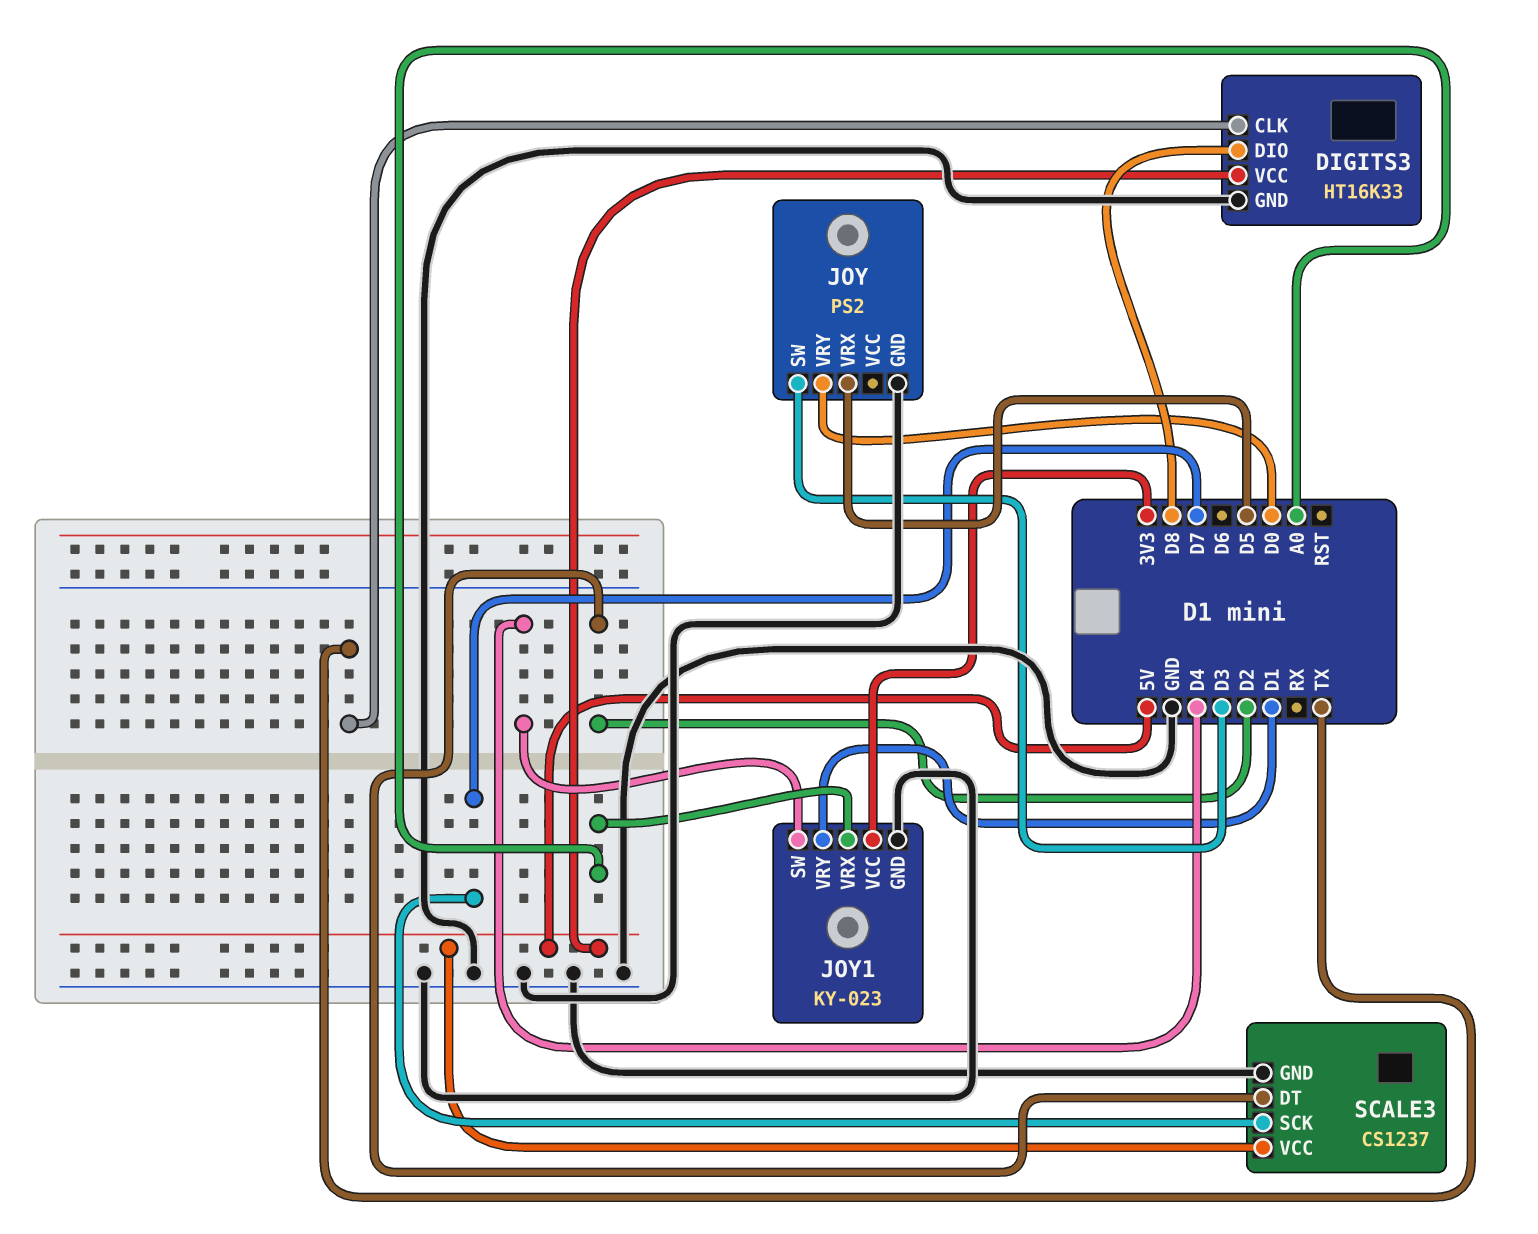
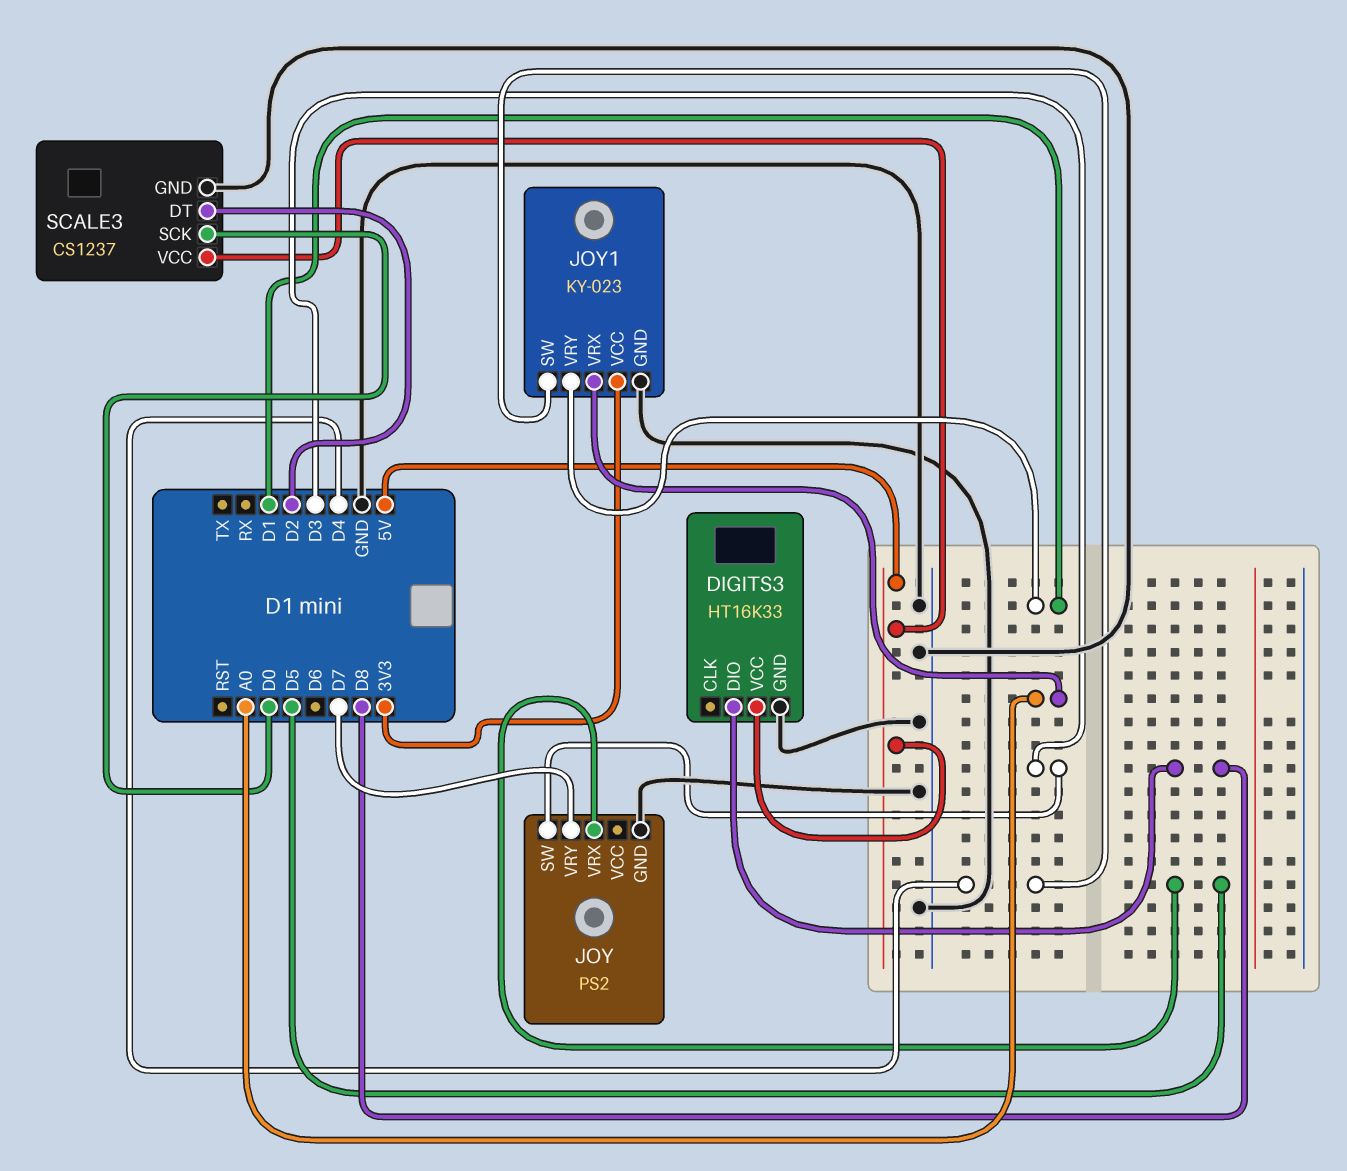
DIGITS3 pin CLK: TX -> none
JOY pin VRY: D0 -> D7
SCALE3 pin SCK: D7 -> D0

